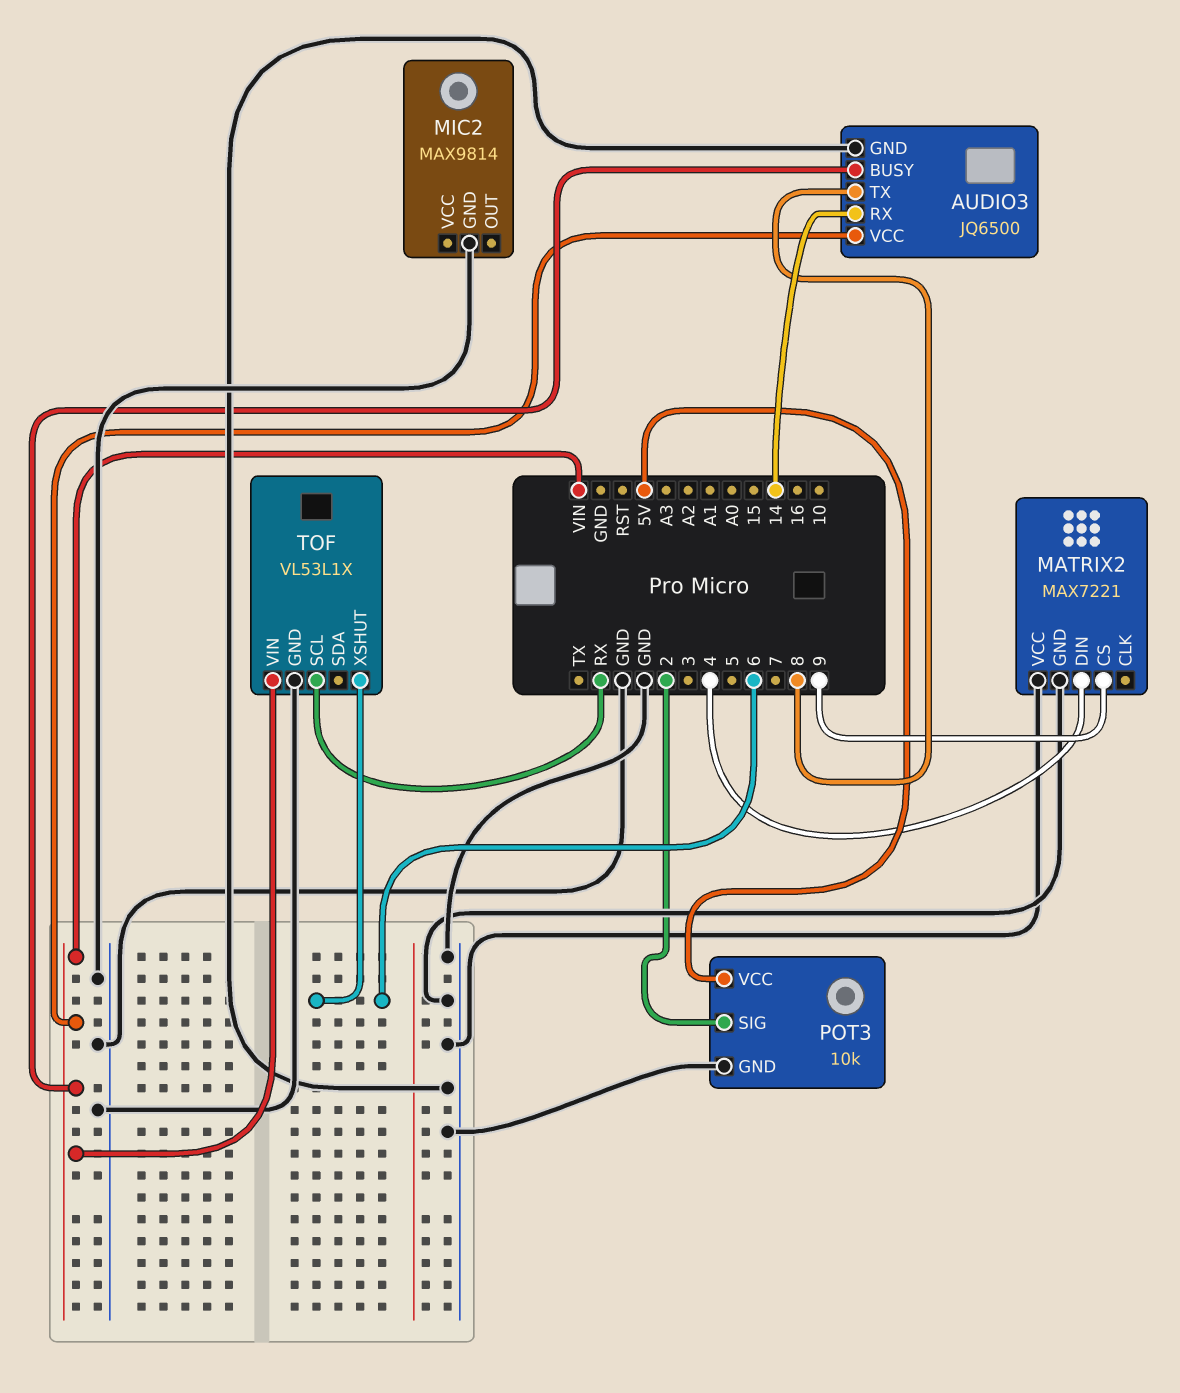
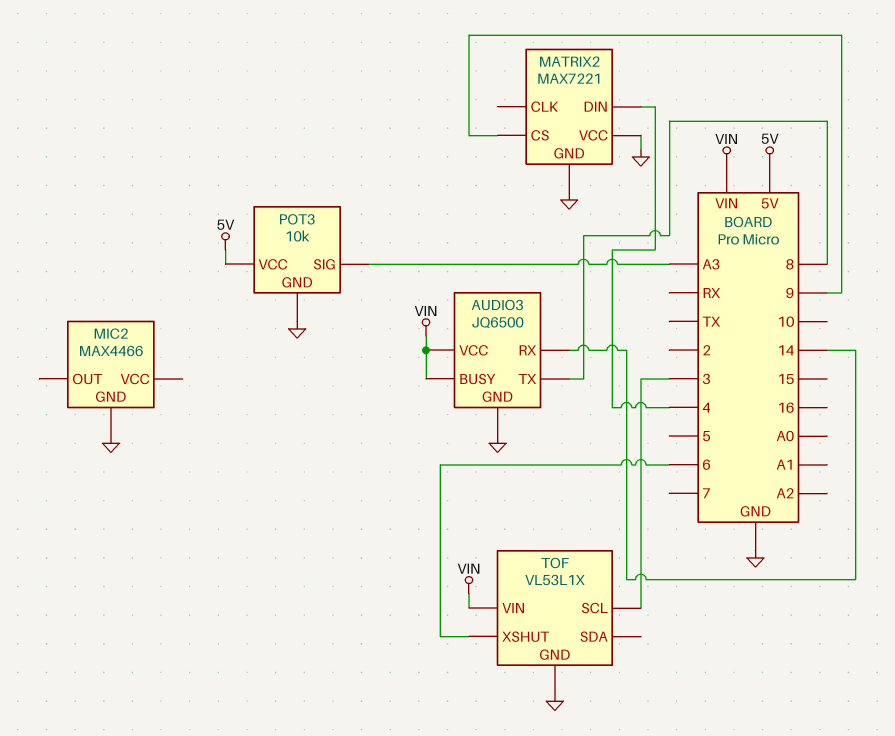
MIC2: MAX9814 -> MAX4466
POT3 pin SIG: 2 -> A3
TOF pin SCL: RX -> 3

